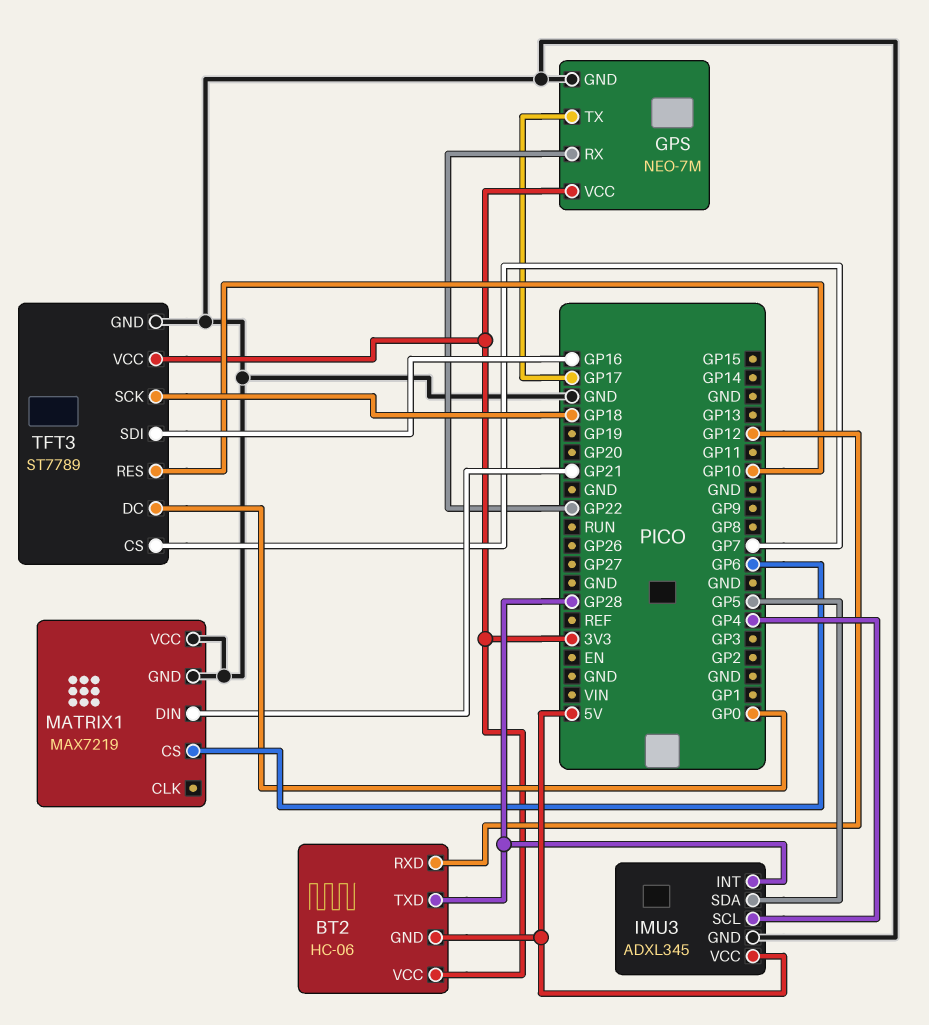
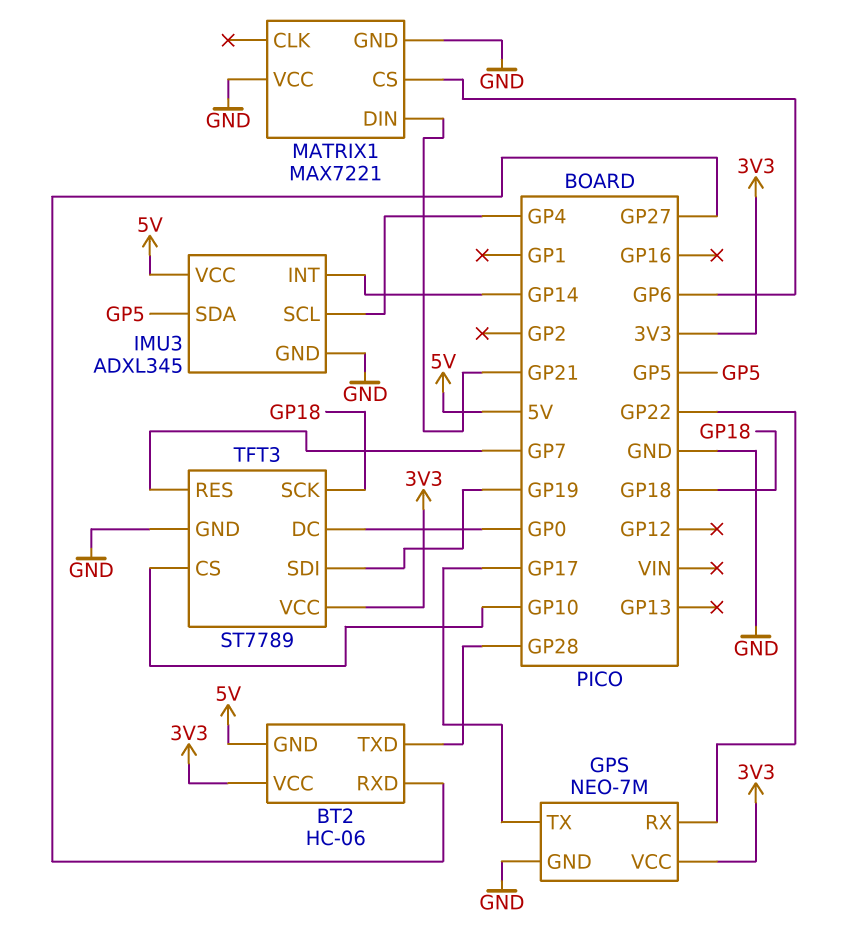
BT2 pin RXD: GP12 -> GP27
IMU3 pin INT: GP28 -> GP14
MATRIX1: MAX7219 -> MAX7221
TFT3 pin CS: GP7 -> GP10
TFT3 pin RES: GP10 -> GP7
TFT3 pin SDI: GP16 -> GP19

